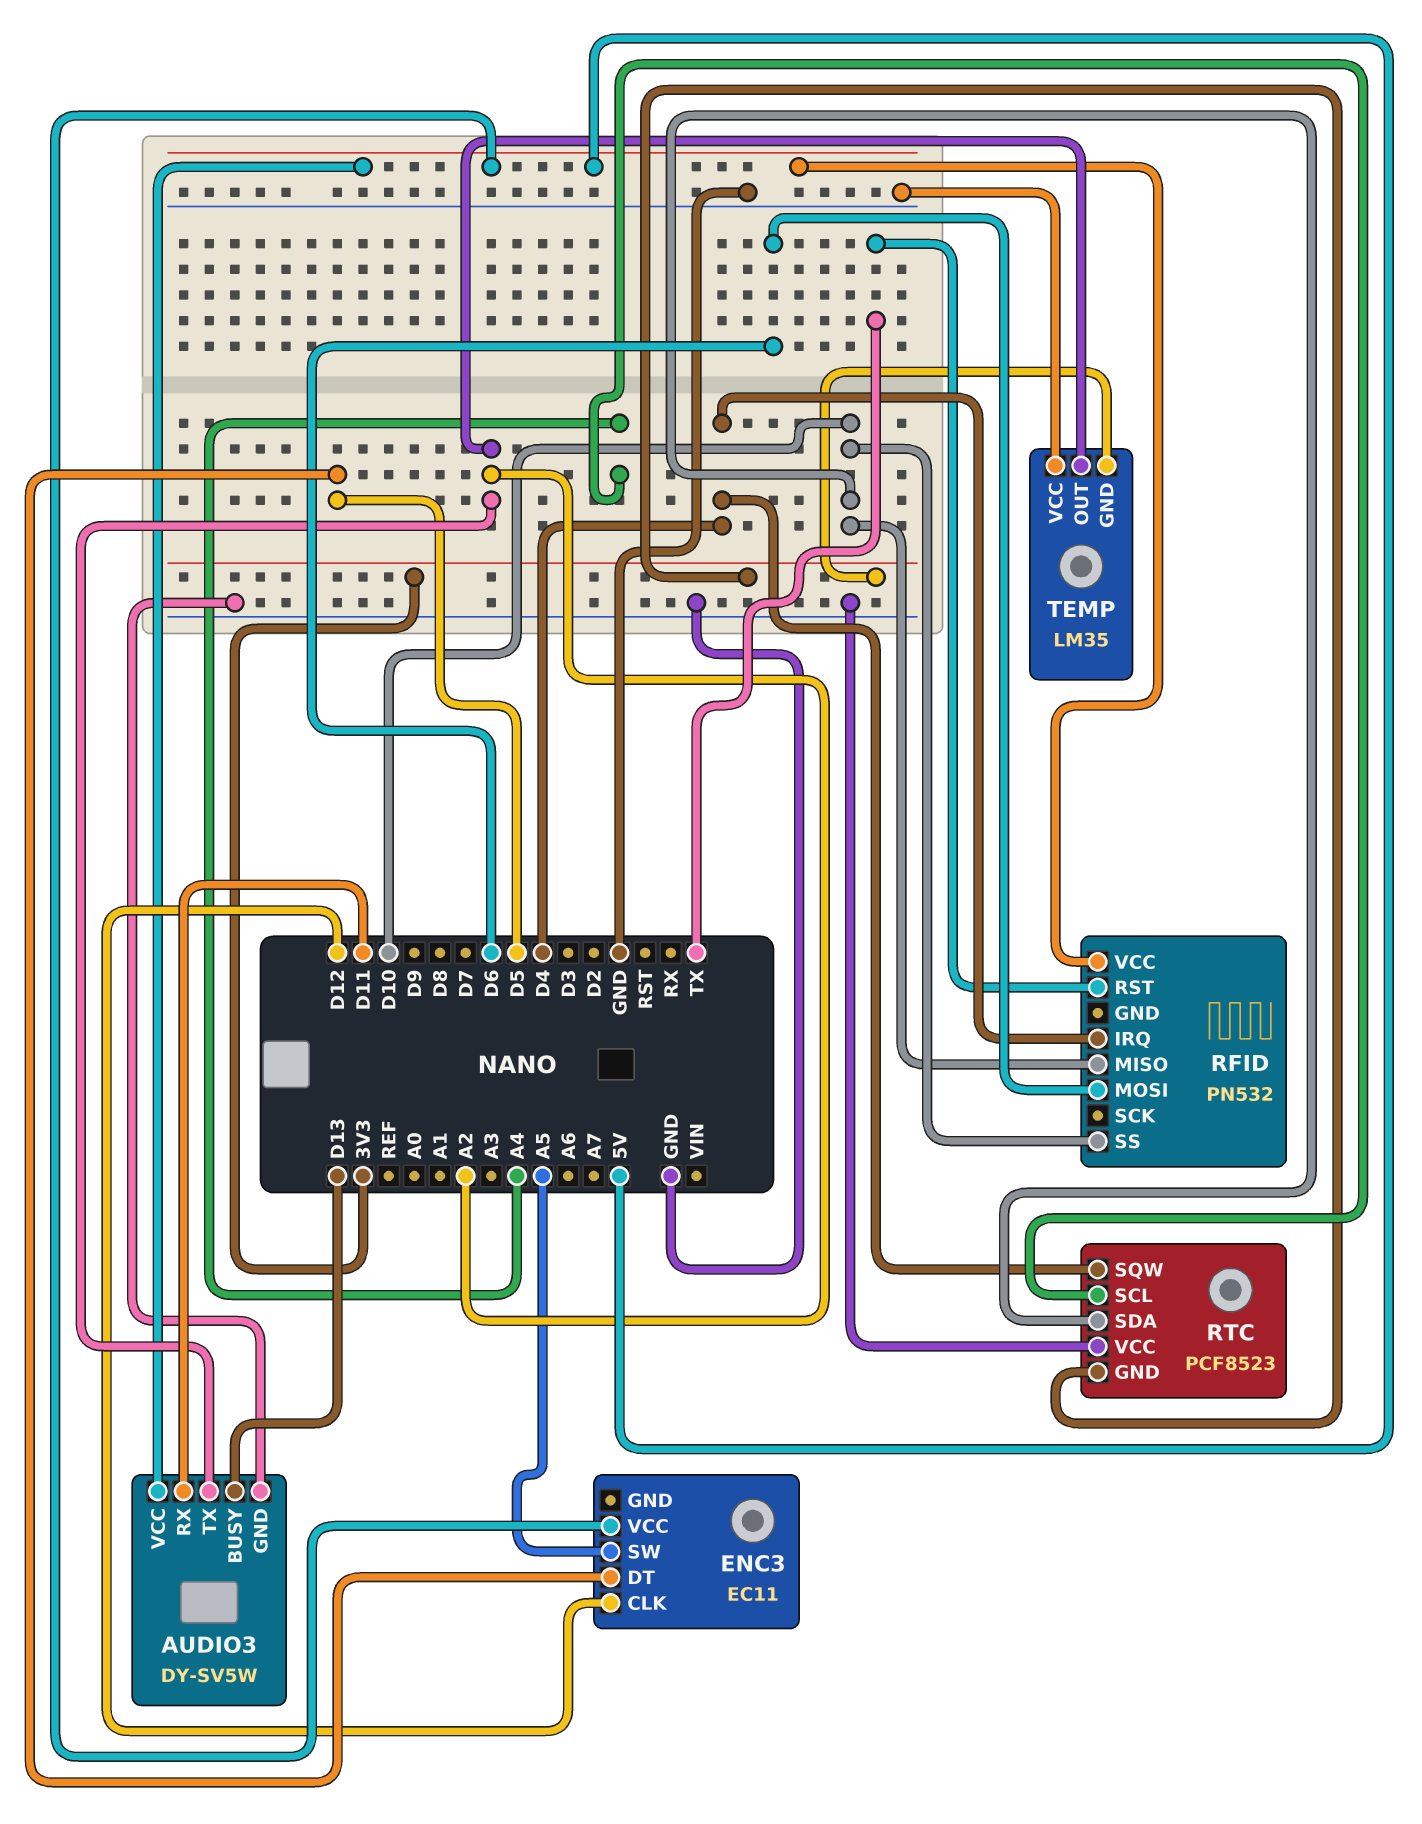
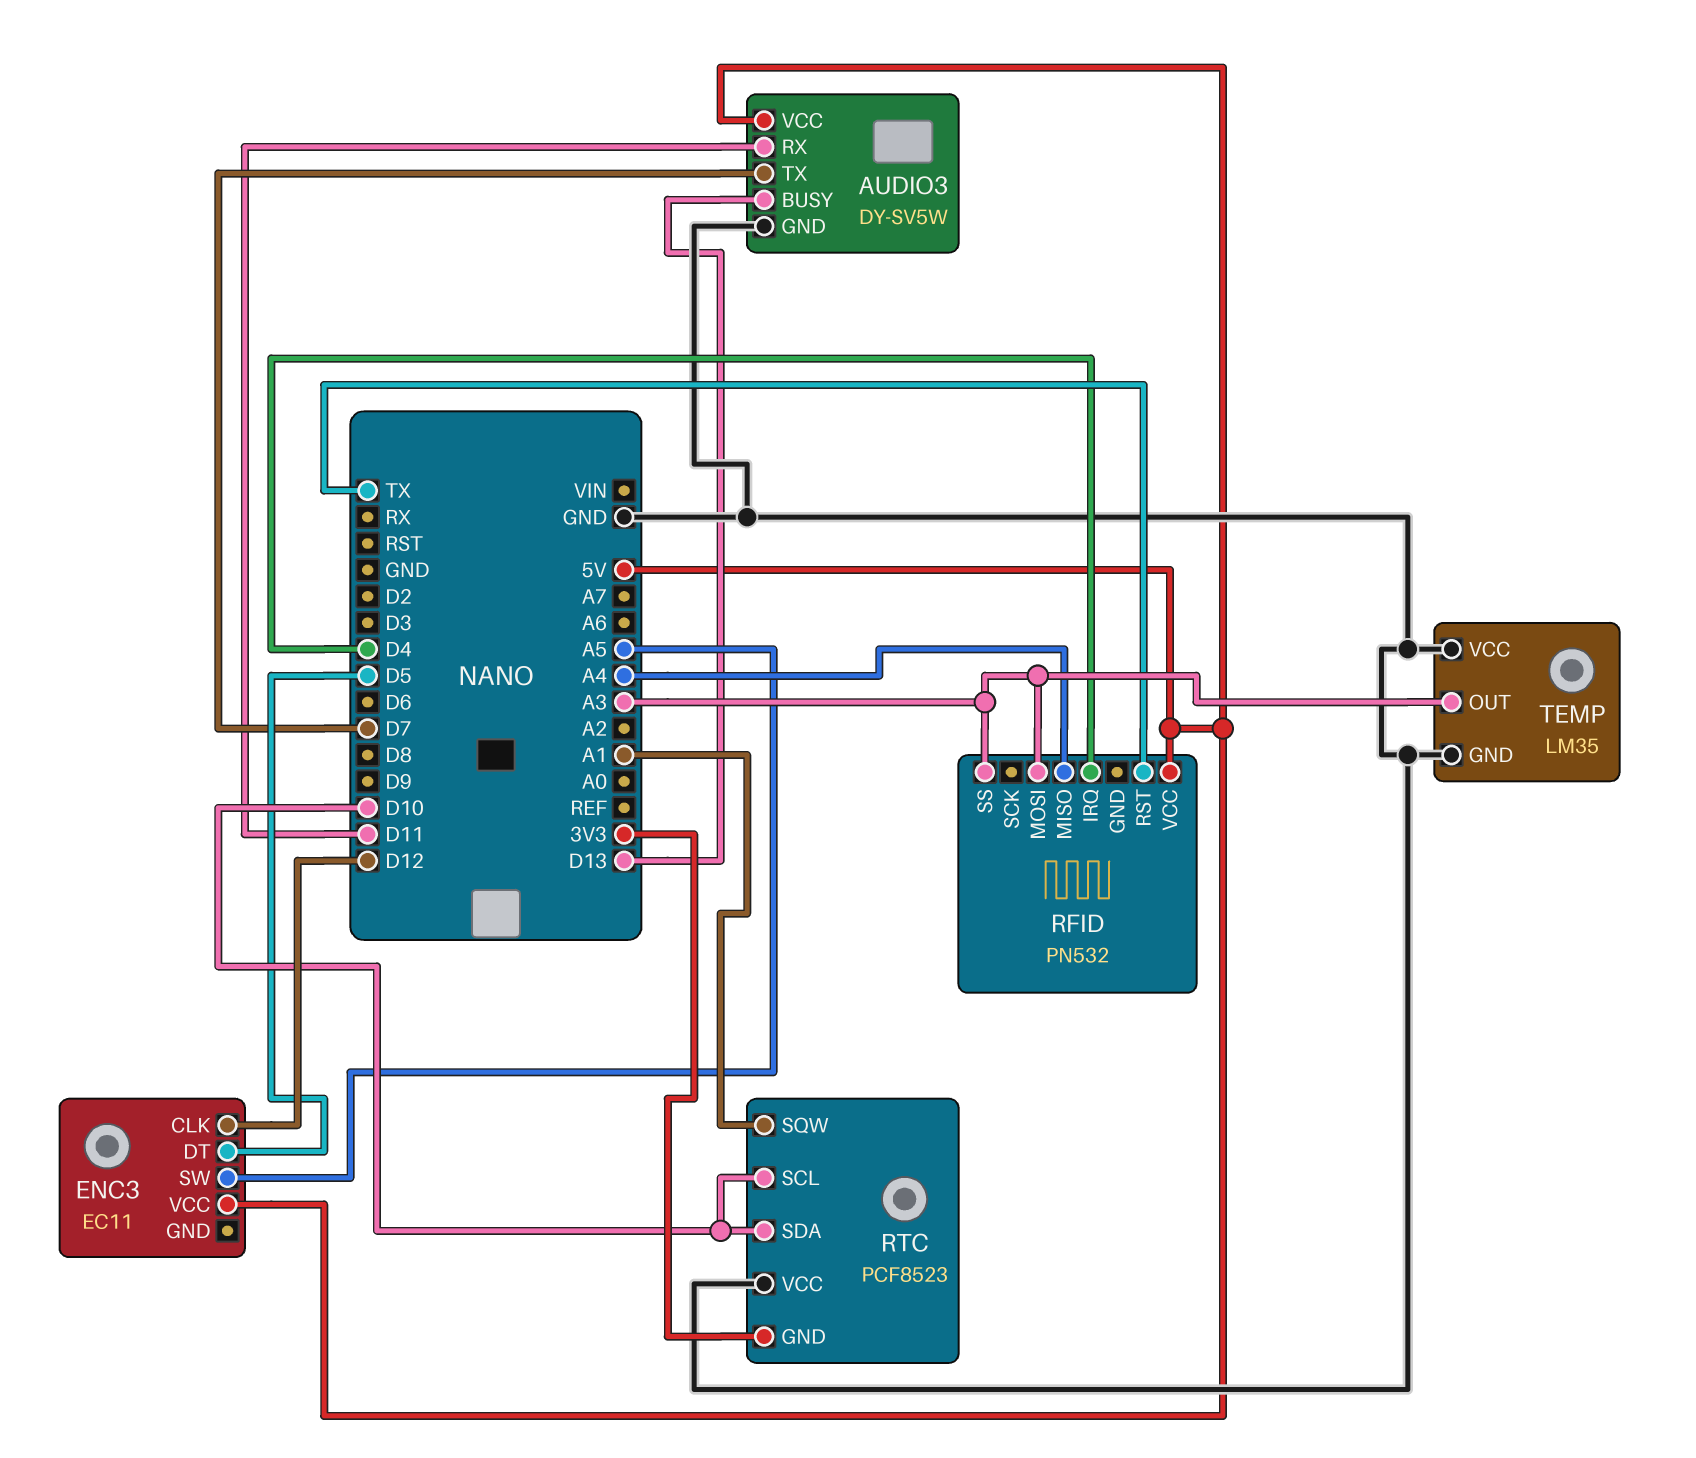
AUDIO3 pin TX: A2 -> D7
RFID pin MISO: D10 -> A4
RFID pin MOSI: D6 -> A3
RFID pin SS: D10 -> A3
RTC pin SCL: A4 -> D10
RTC pin SQW: D4 -> A1
TEMP pin GND: 3V3 -> GND
TEMP pin OUT: A2 -> A3

